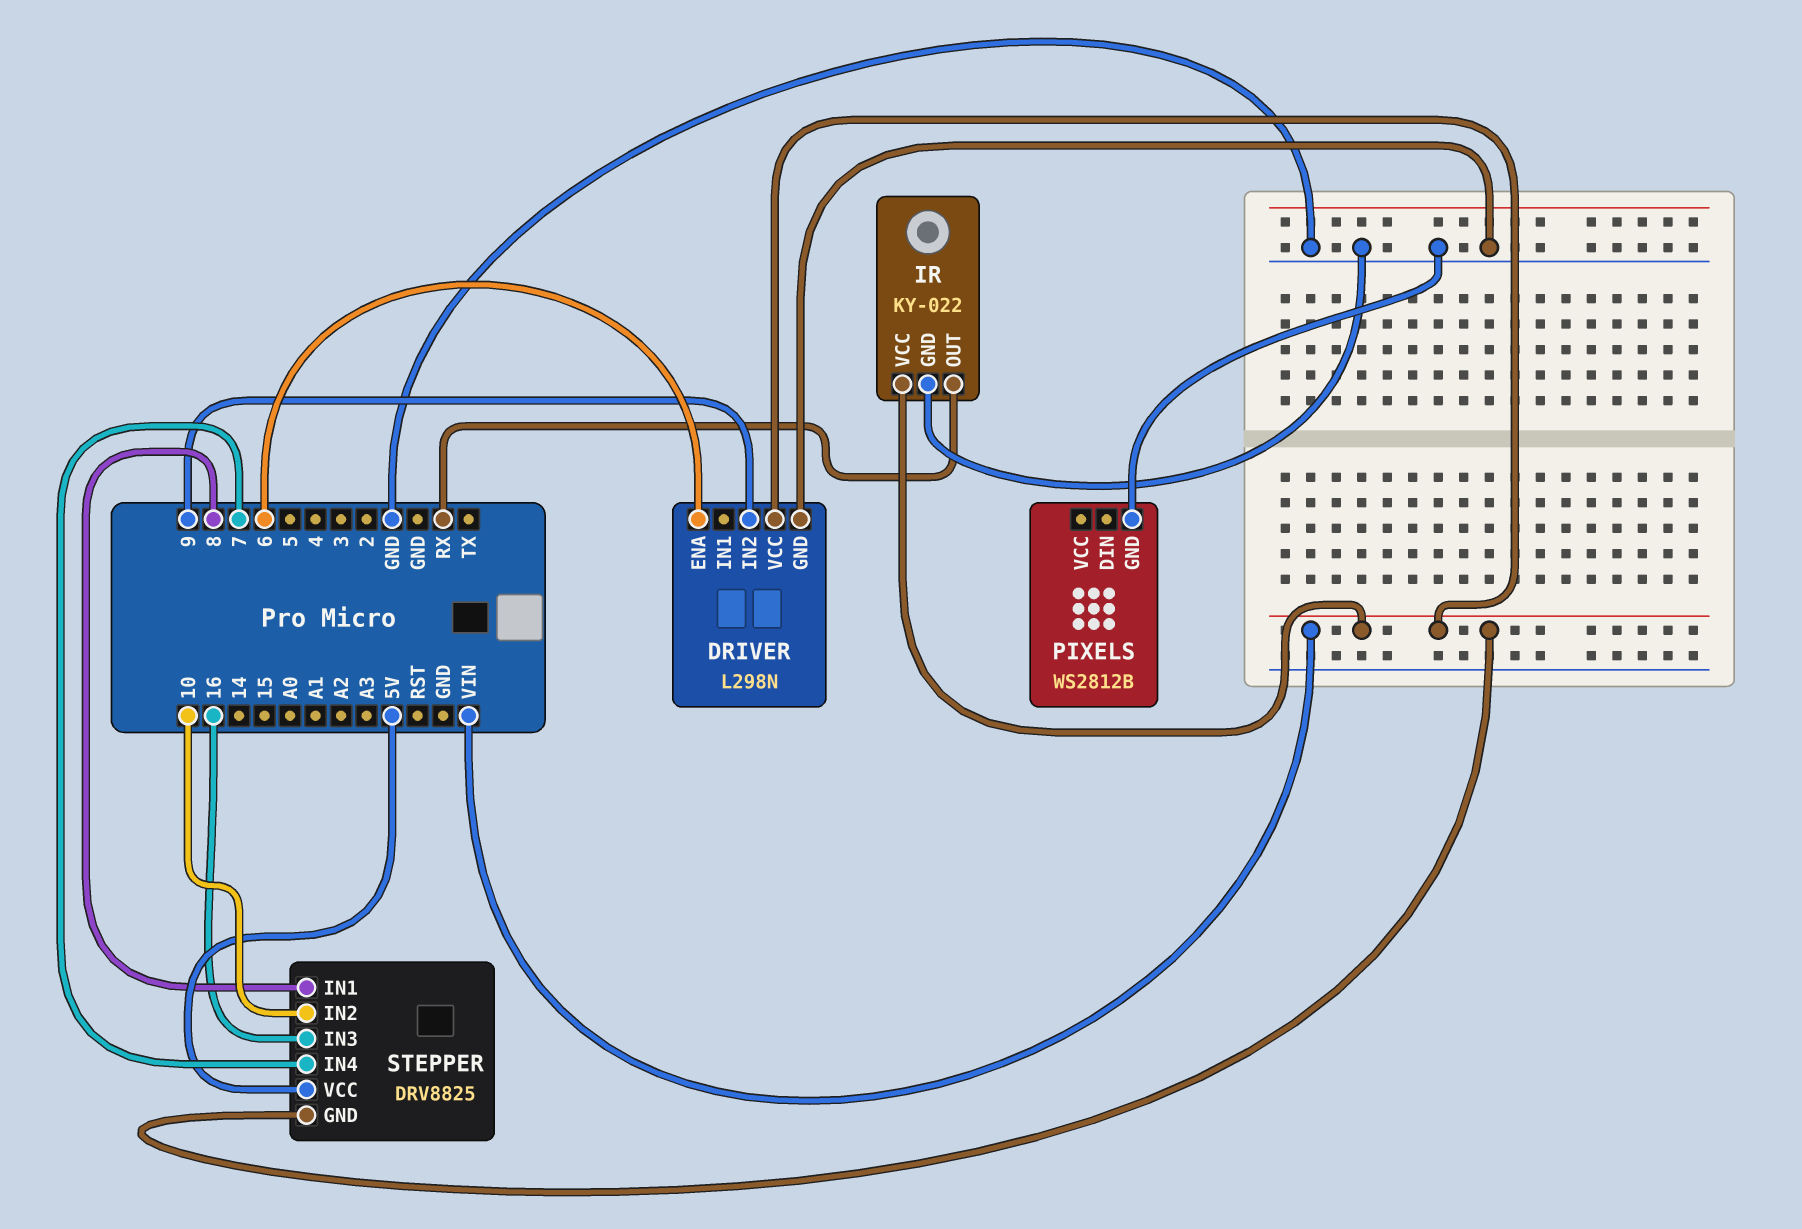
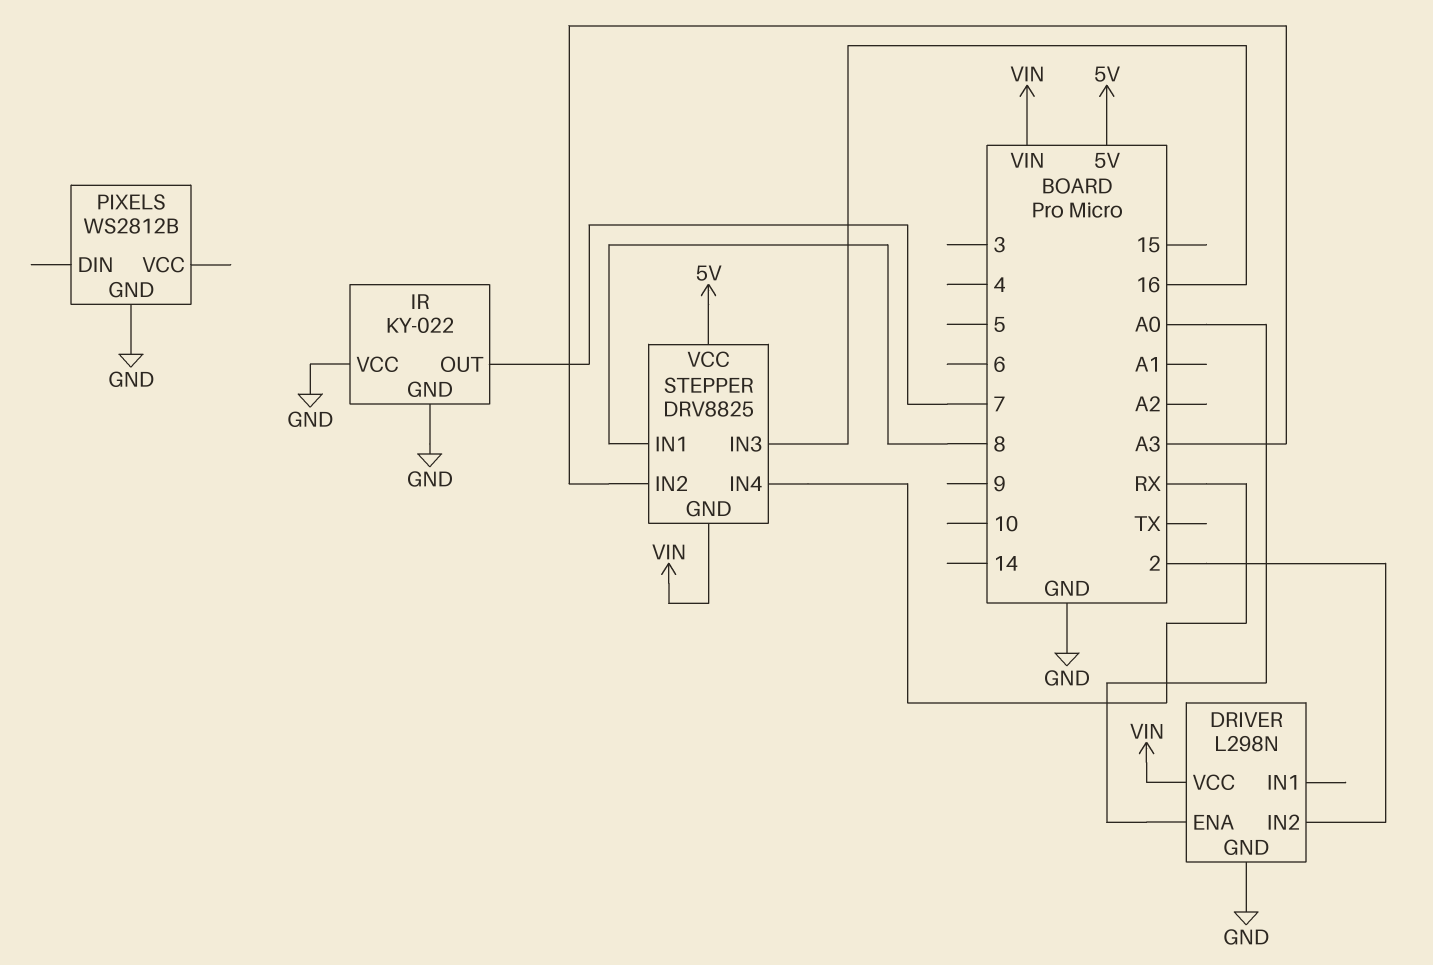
DRIVER pin ENA: 6 -> A0
DRIVER pin IN2: 9 -> 2
IR pin OUT: RX -> 7
IR pin VCC: VIN -> GND
STEPPER pin IN2: 10 -> A3
STEPPER pin IN4: 7 -> RX

